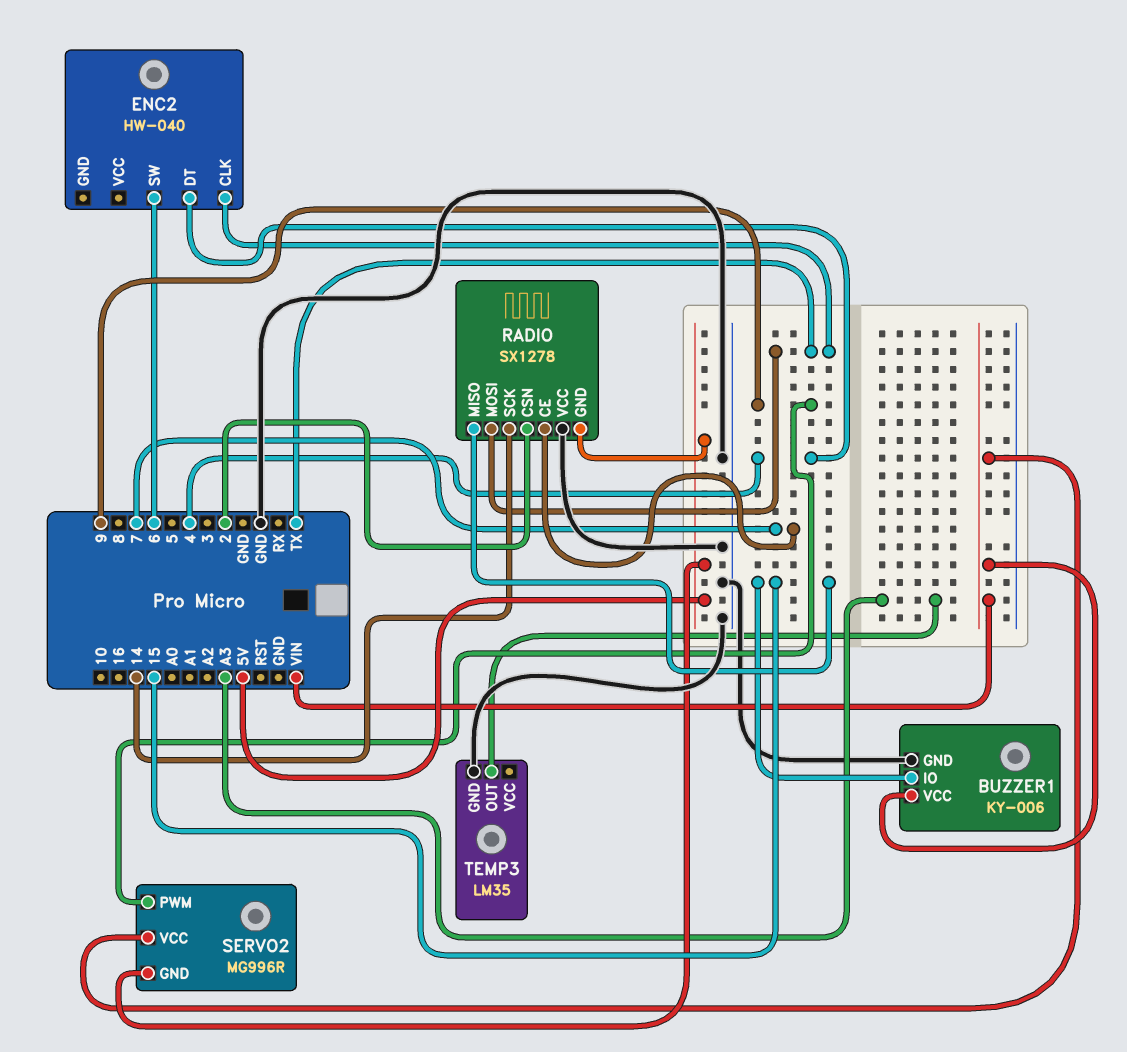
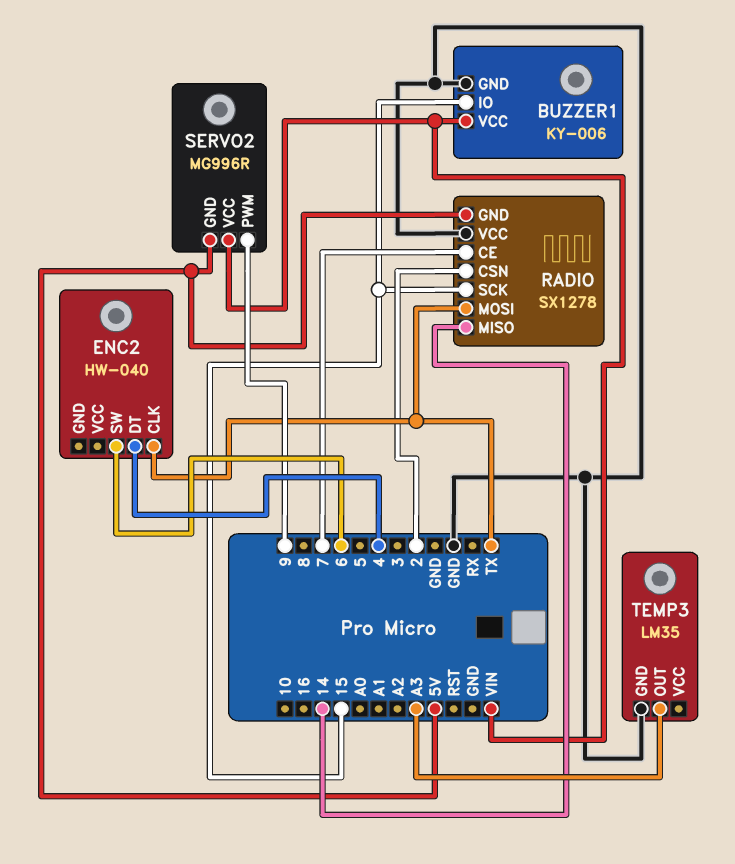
RADIO pin MISO: 15 -> 14
RADIO pin SCK: 14 -> 15

